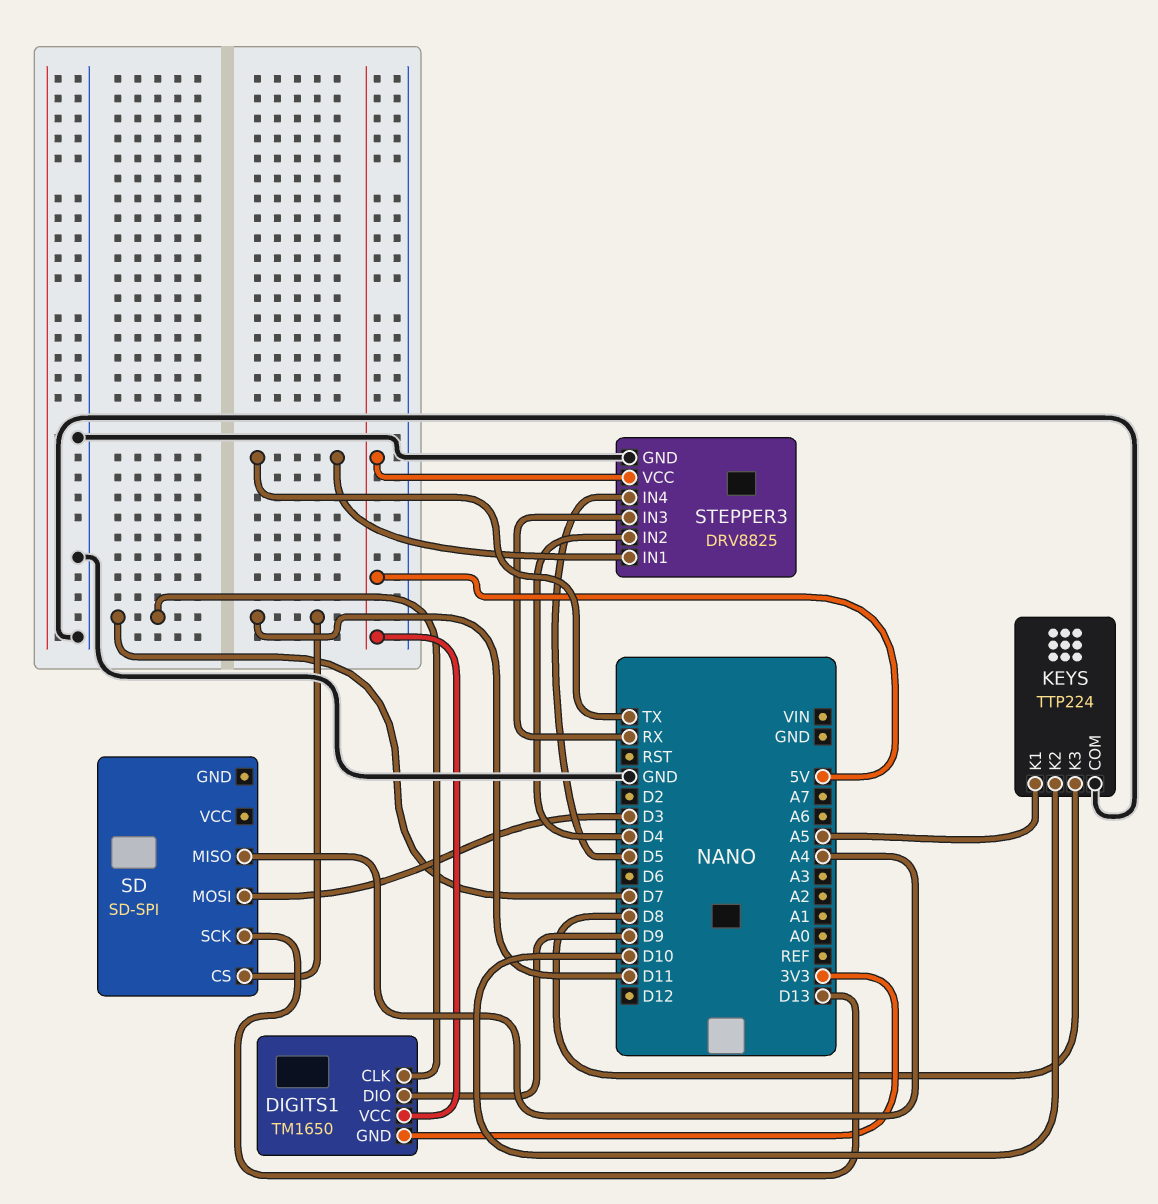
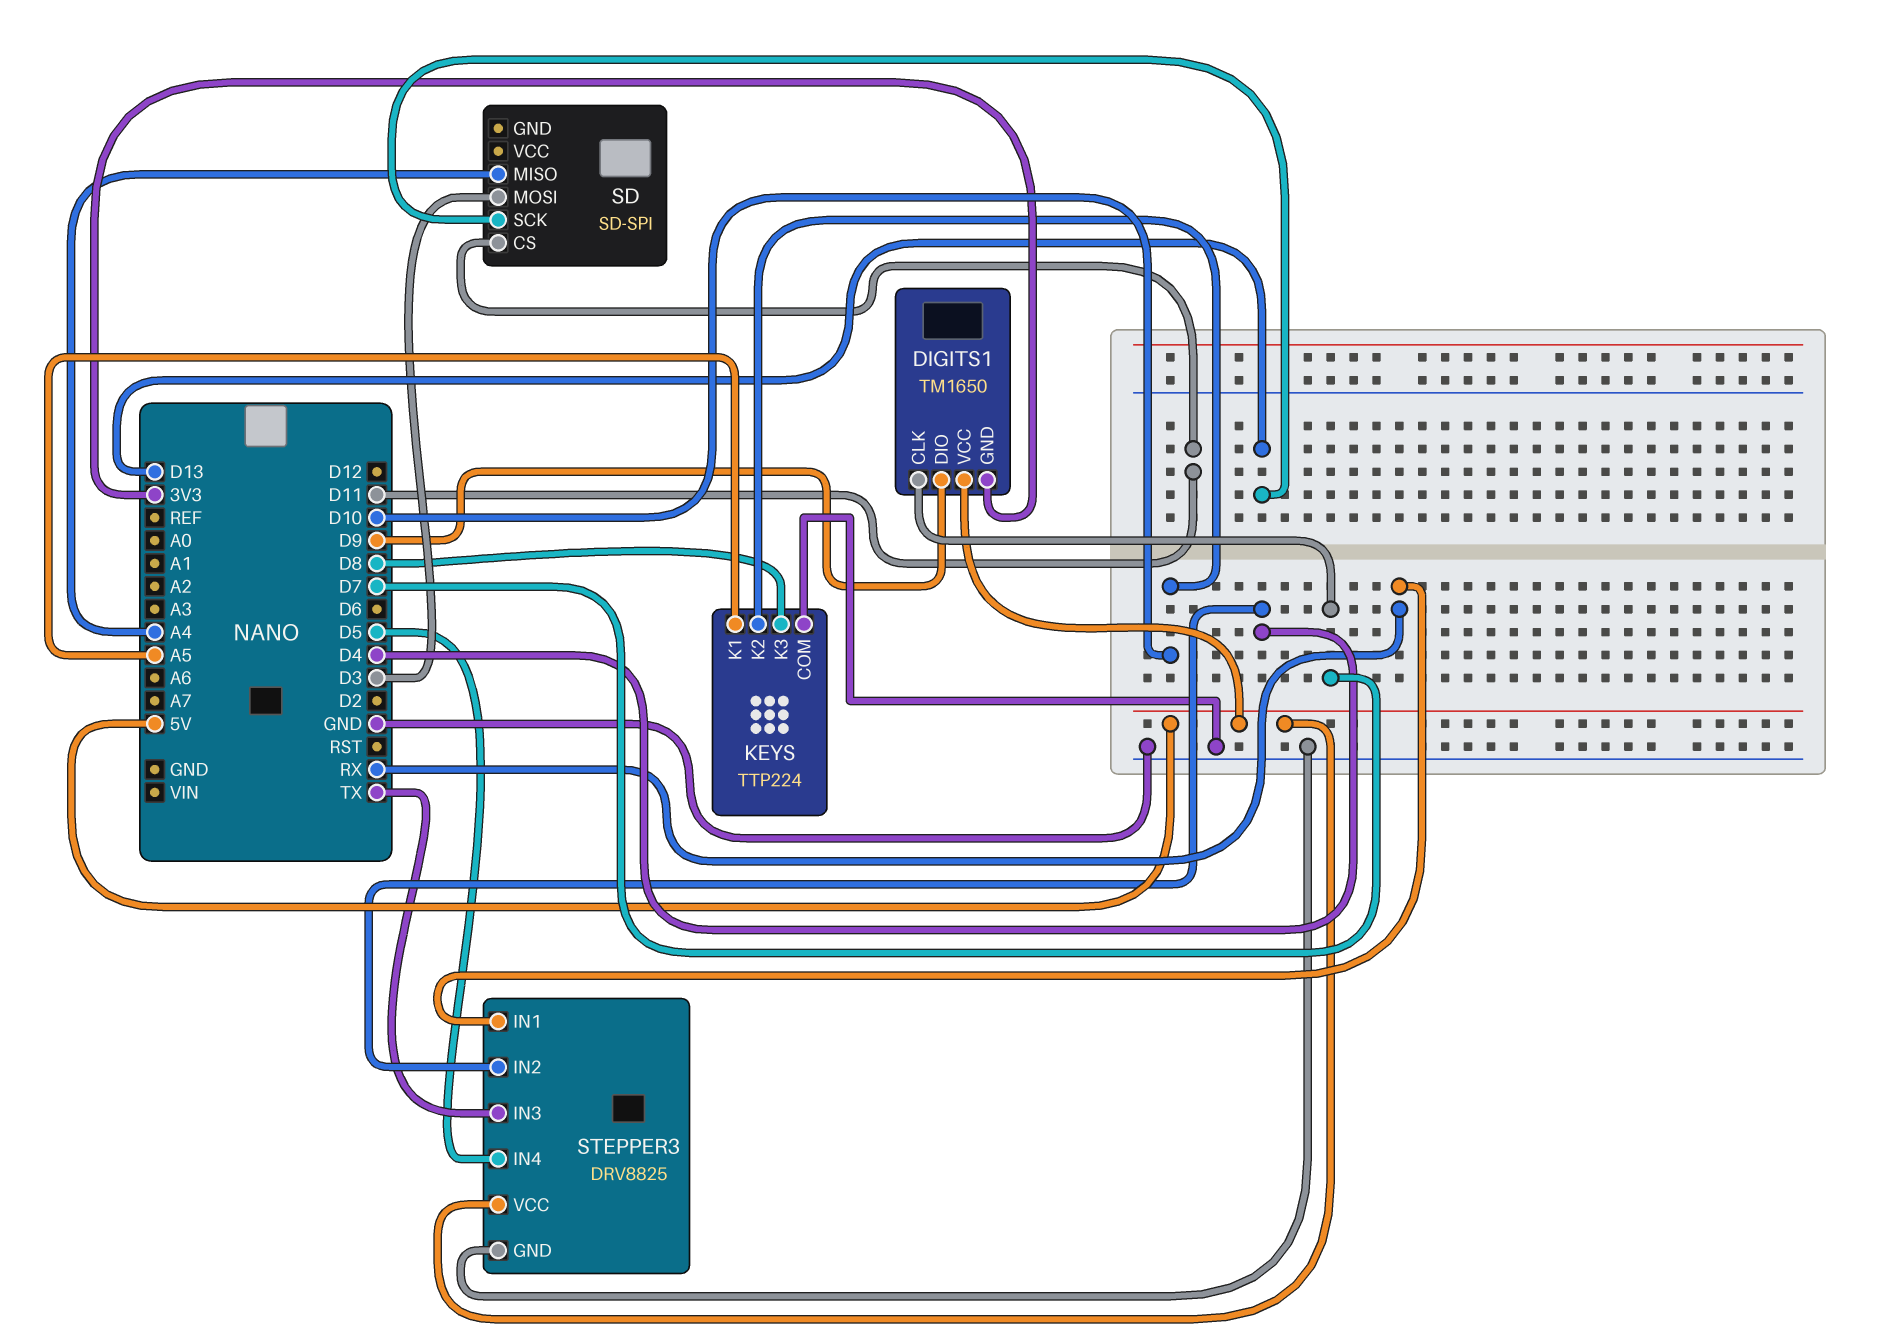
STEPPER3 pin IN1: TX -> RX
STEPPER3 pin IN3: RX -> TX

